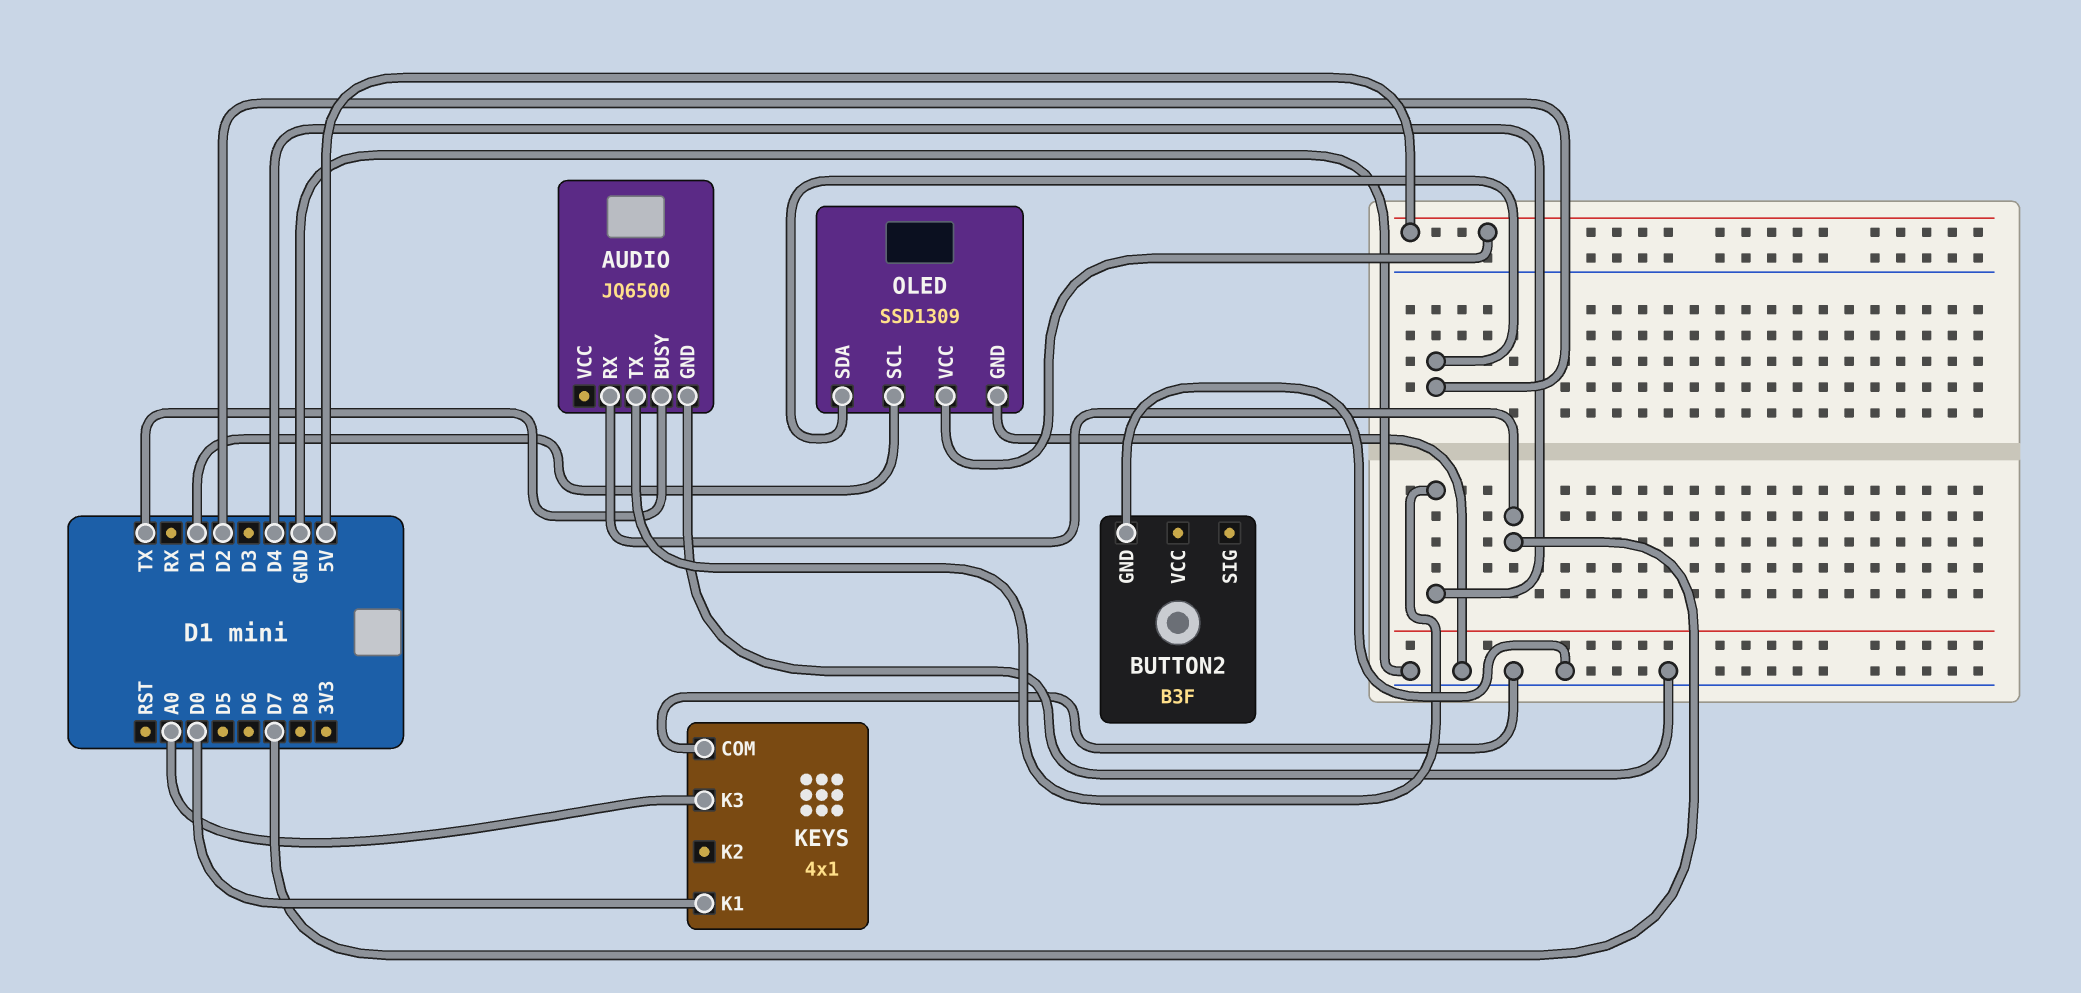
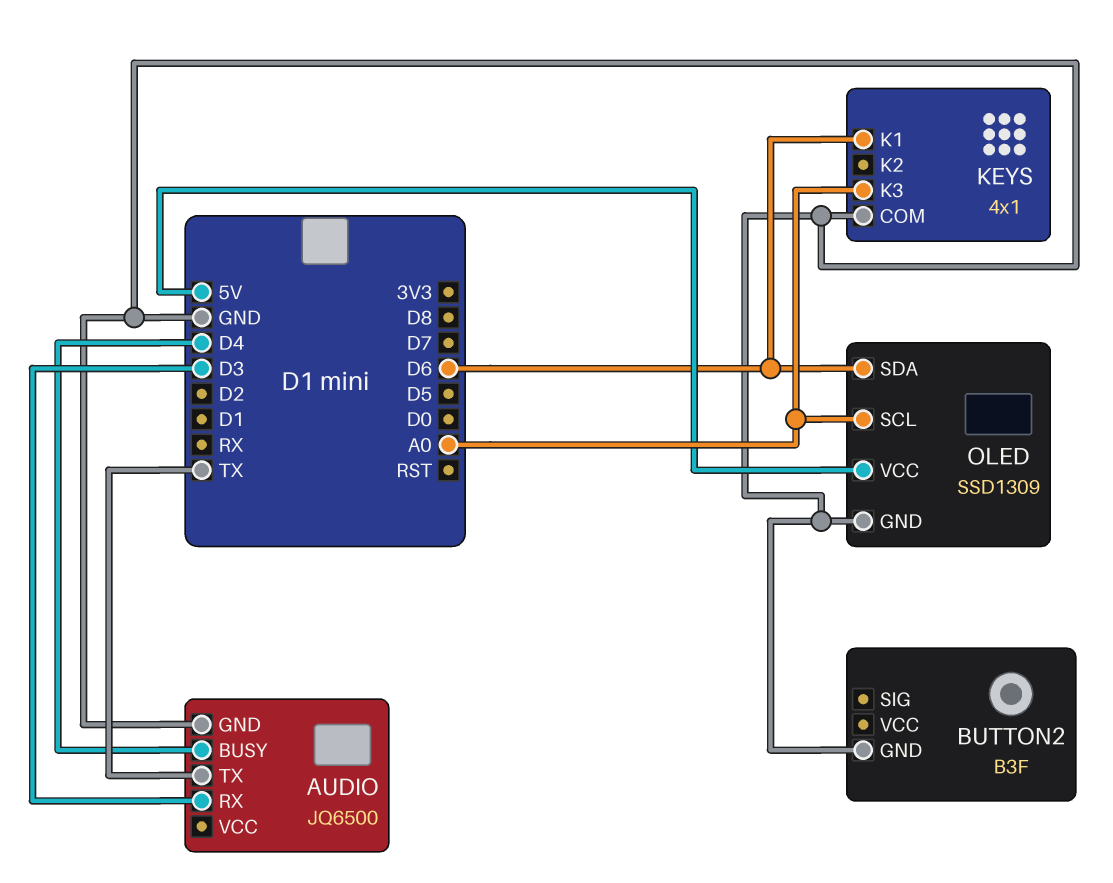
AUDIO pin BUSY: TX -> D4
AUDIO pin RX: D7 -> D3
AUDIO pin TX: D4 -> TX
KEYS pin K1: D0 -> D6
OLED pin SCL: D1 -> A0
OLED pin SDA: D2 -> D6

